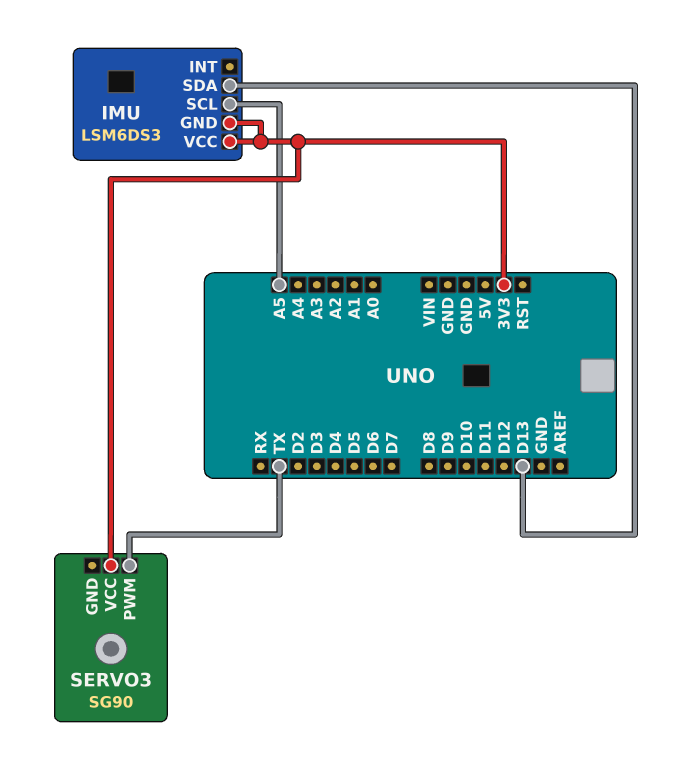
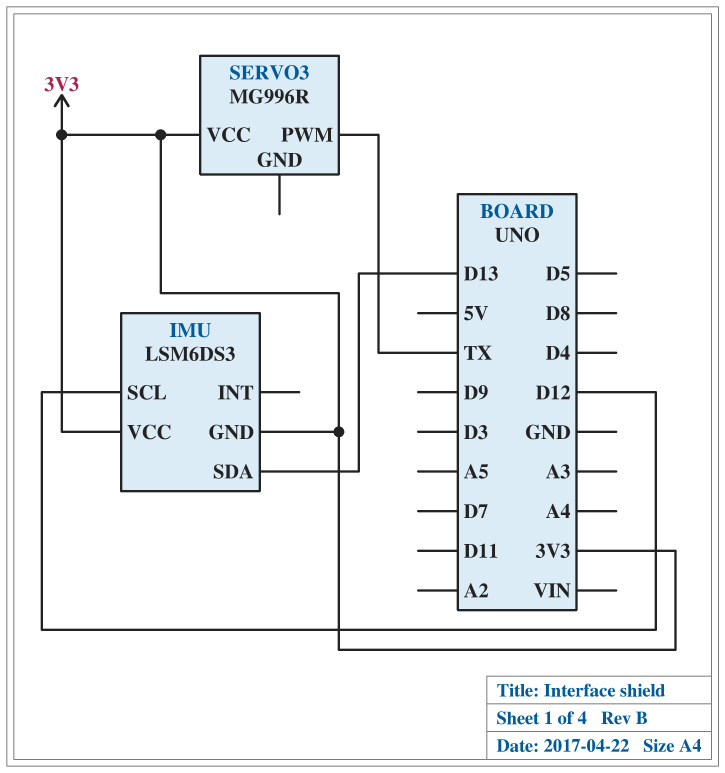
IMU pin SCL: A5 -> D12
SERVO3: SG90 -> MG996R

